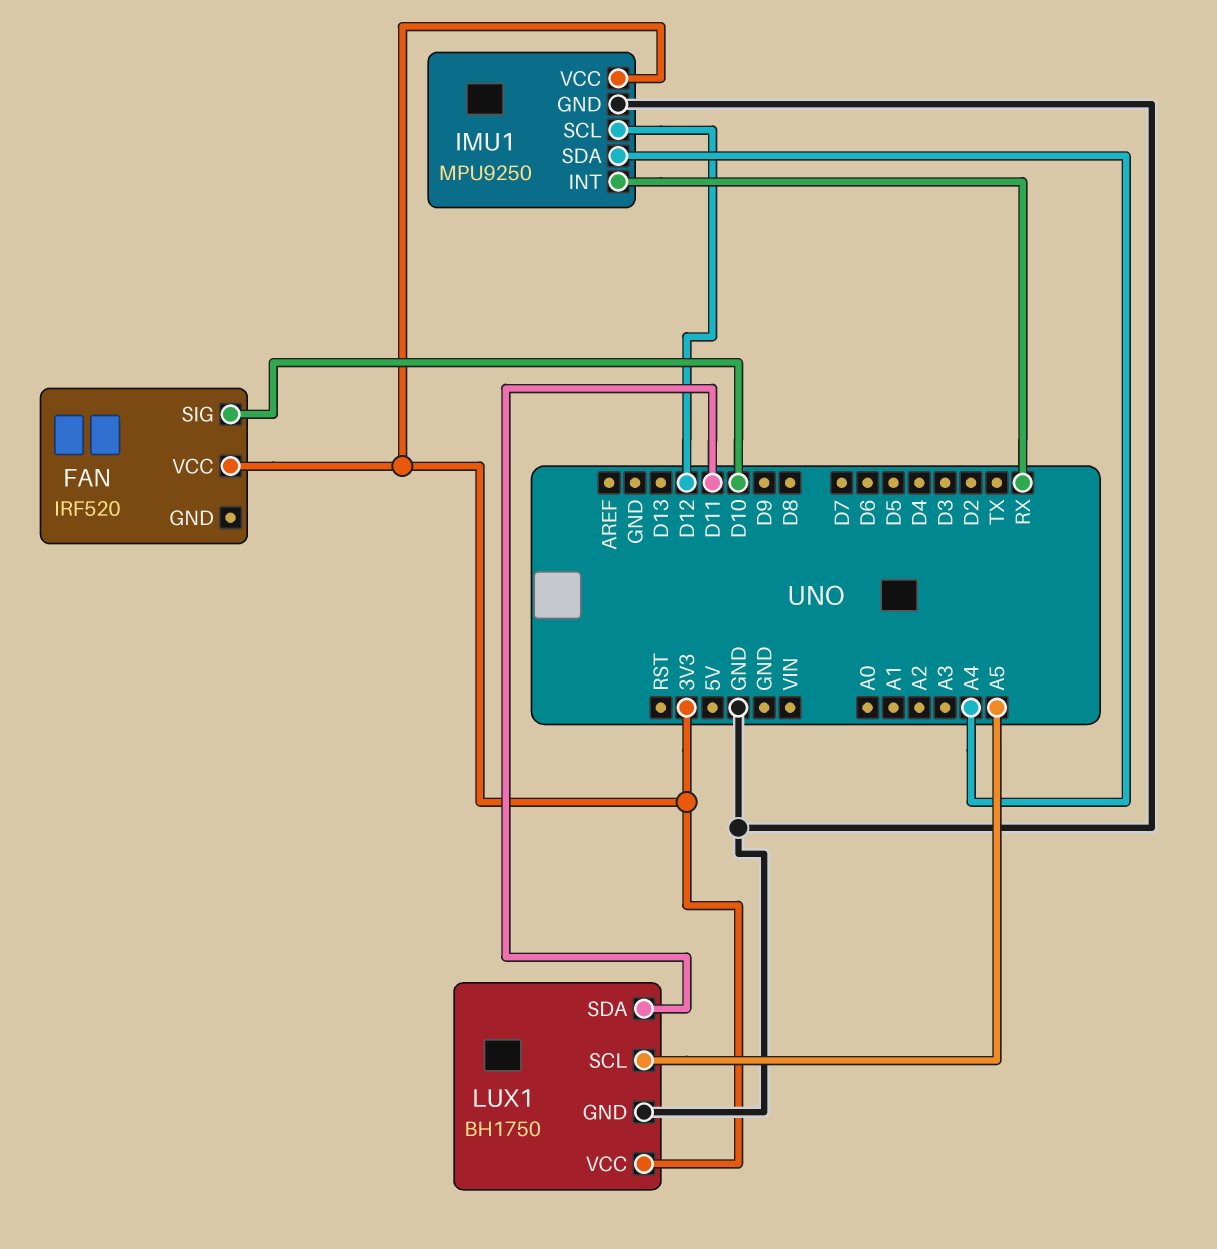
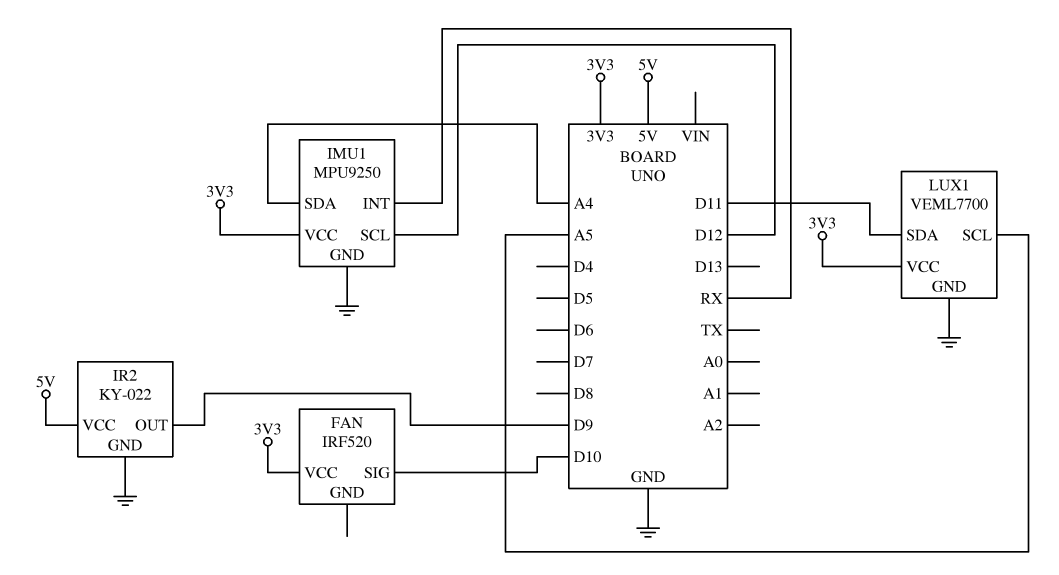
IR2: none -> KY-022
IR2 pin GND: none -> GND
IR2 pin OUT: none -> D9
IR2 pin VCC: none -> 5V
LUX1: BH1750 -> VEML7700

